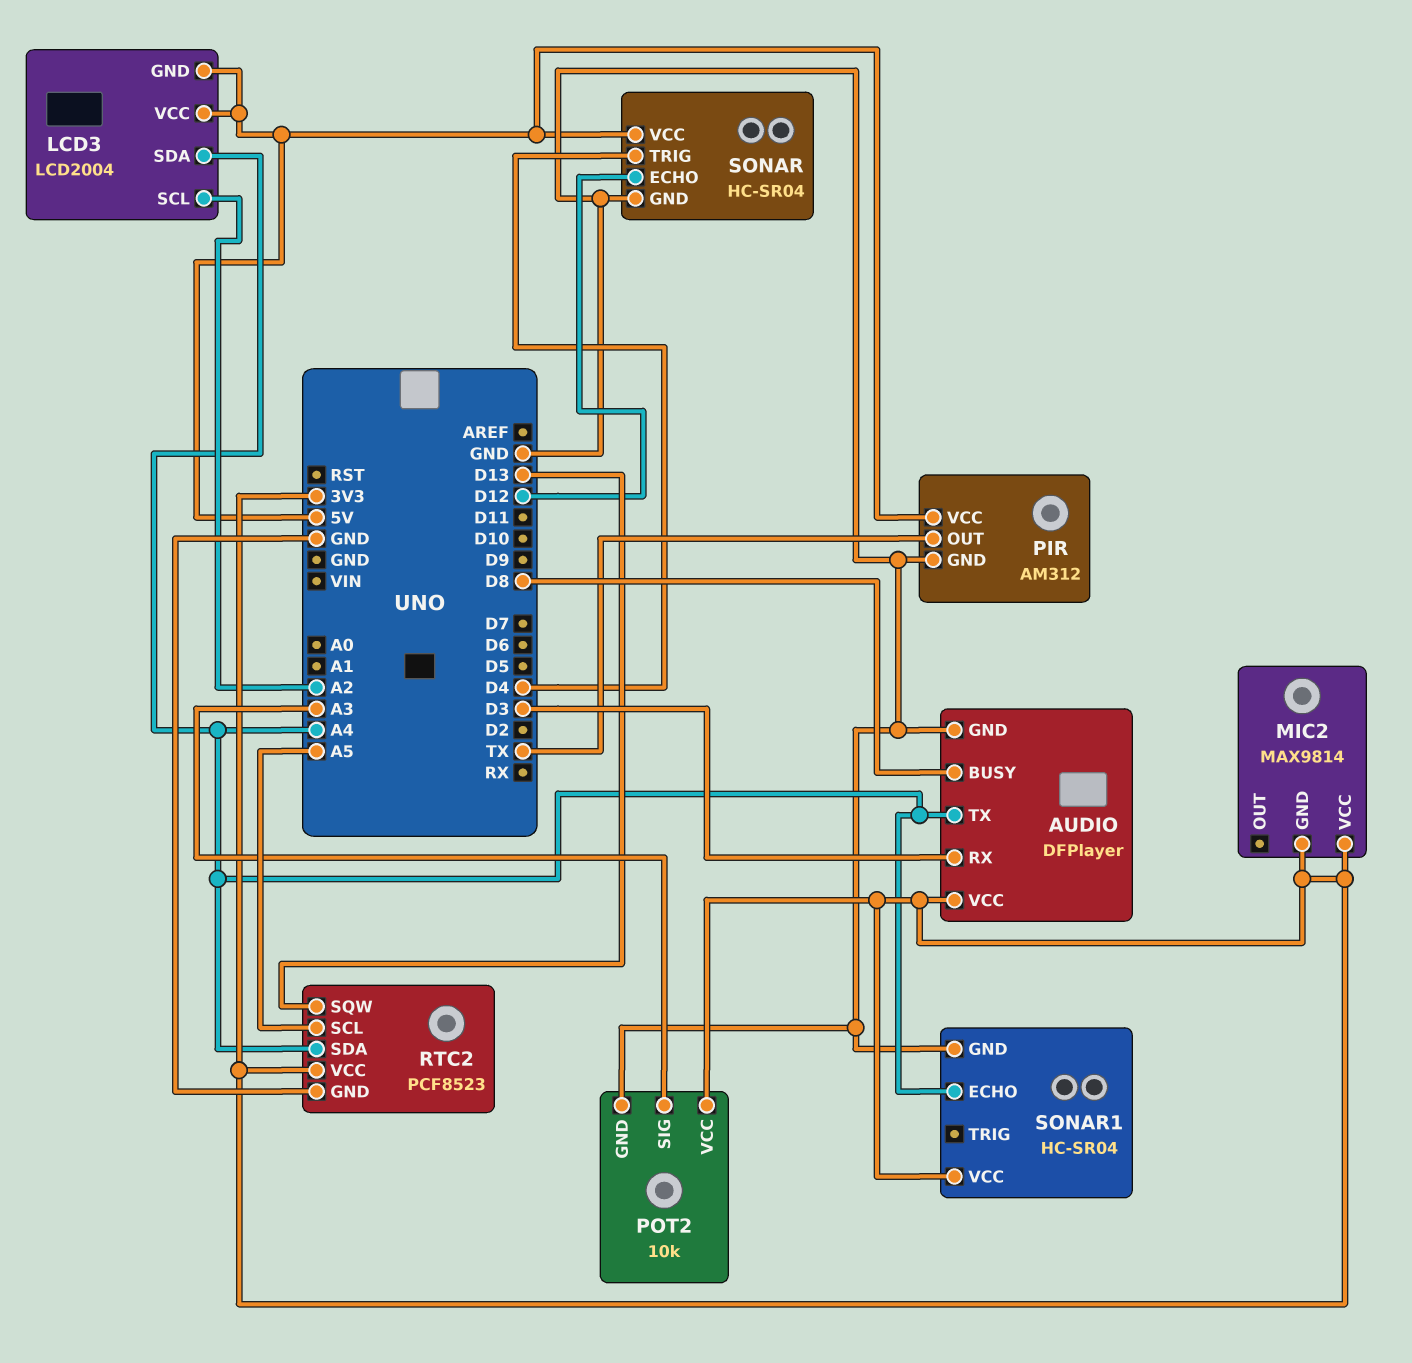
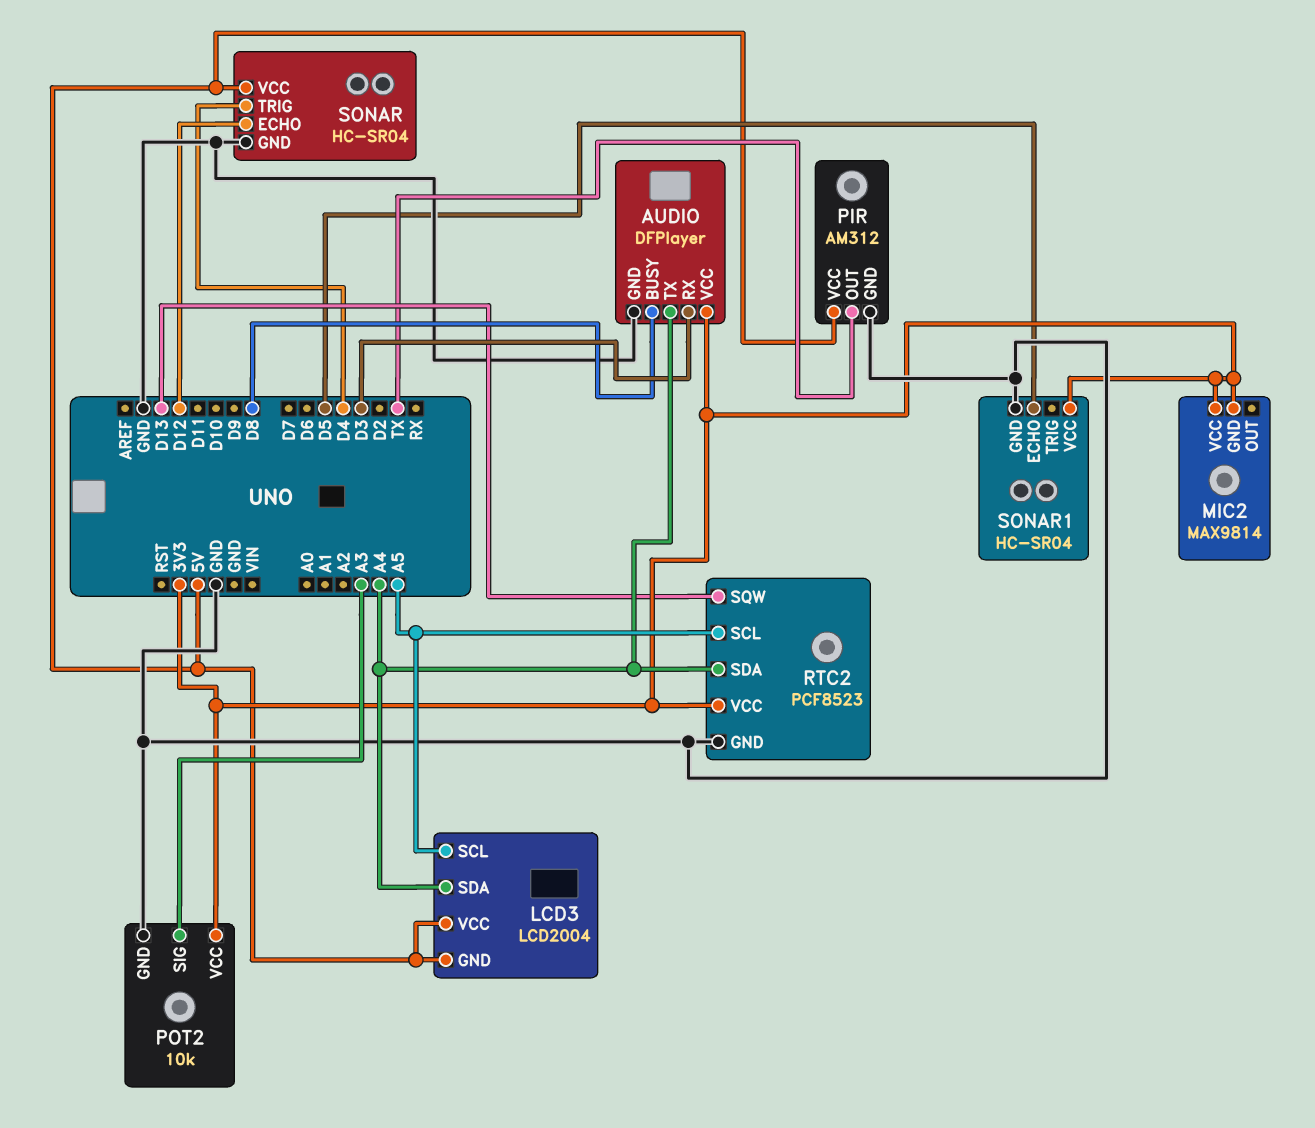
LCD3 pin SCL: A2 -> A5
SONAR1 pin ECHO: A4 -> D5

